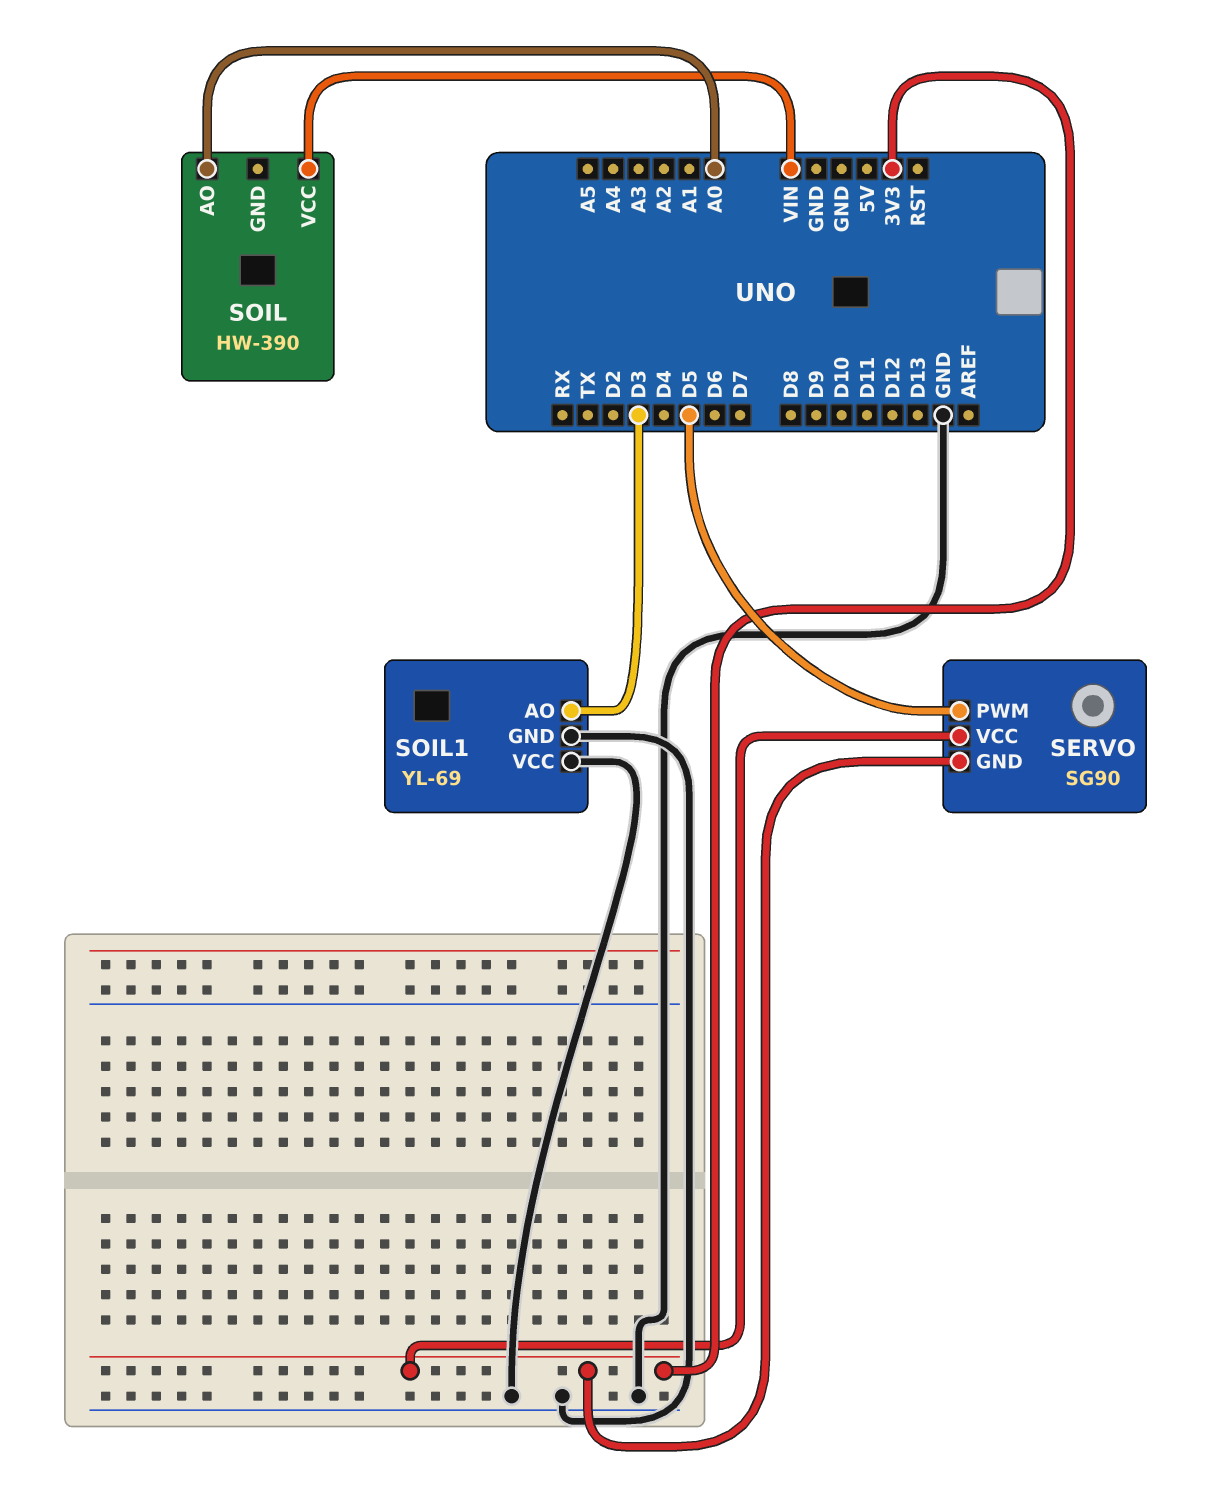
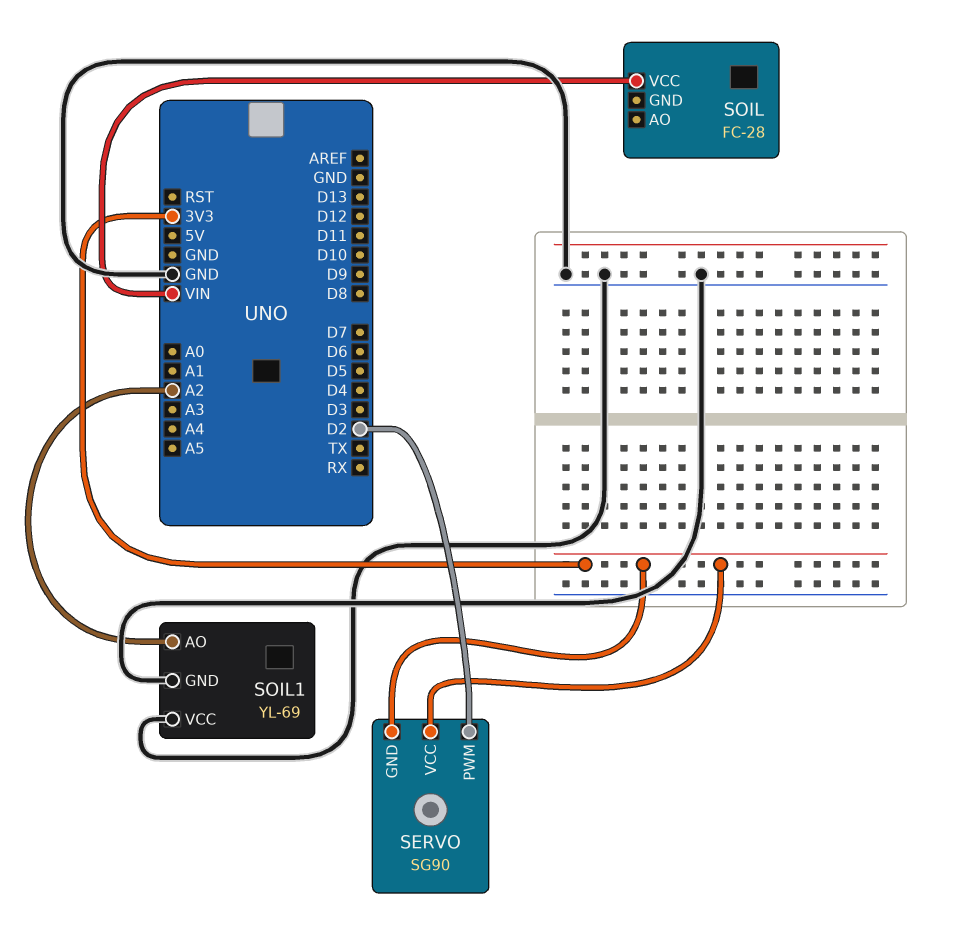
SERVO pin PWM: D5 -> D2
SOIL: HW-390 -> FC-28
SOIL pin AO: A0 -> none
SOIL1 pin AO: D3 -> A2

